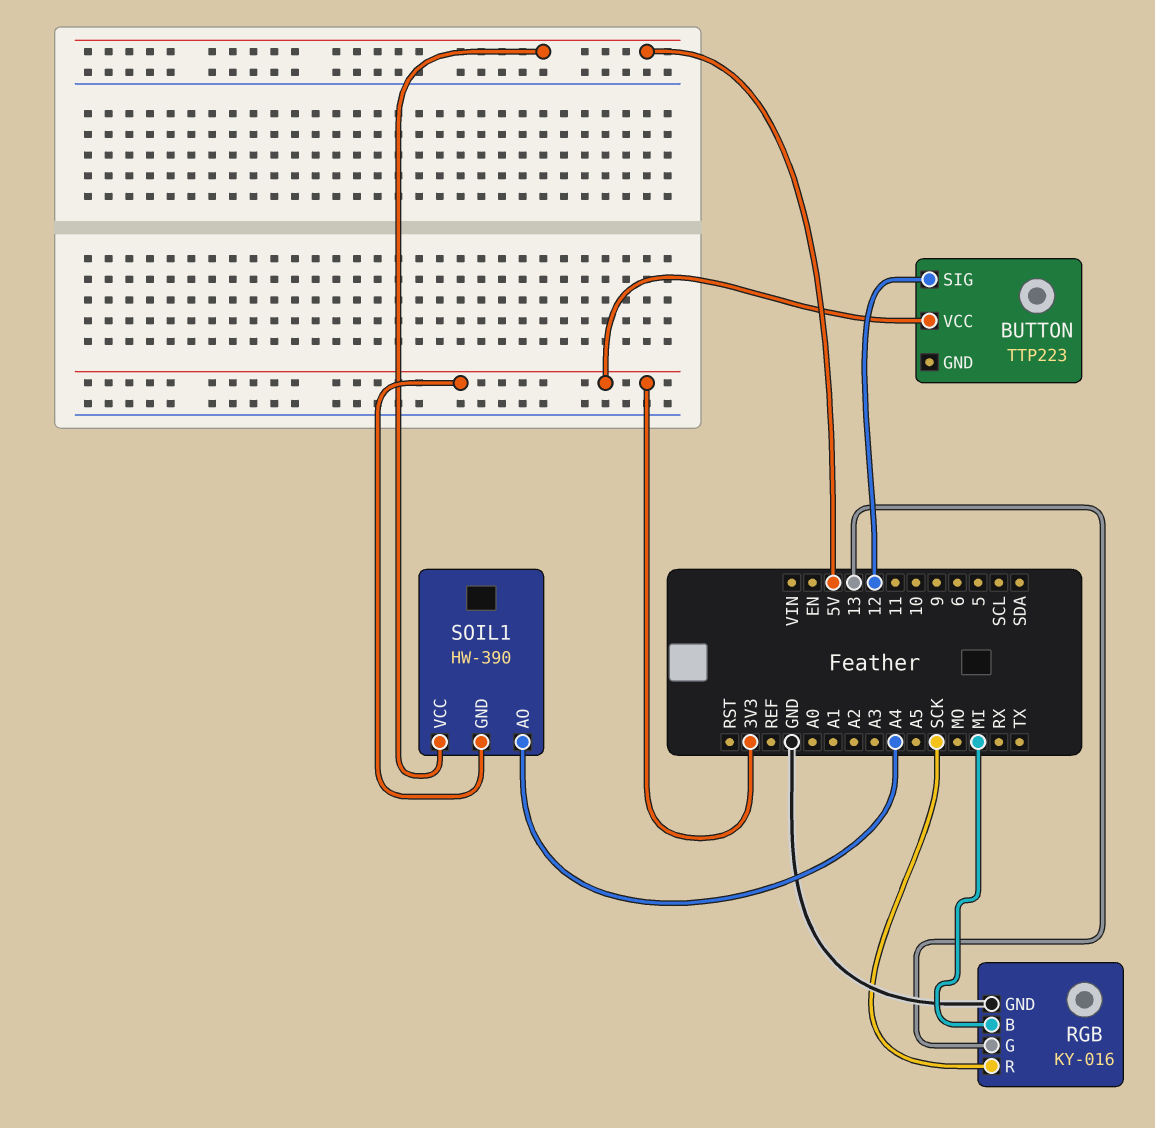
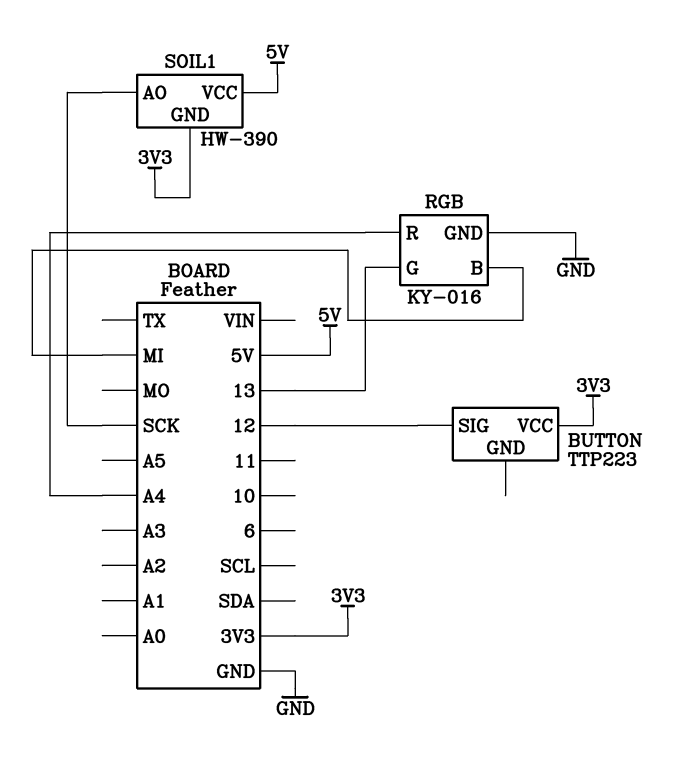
RGB pin R: SCK -> A4
SOIL1 pin AO: A4 -> SCK

